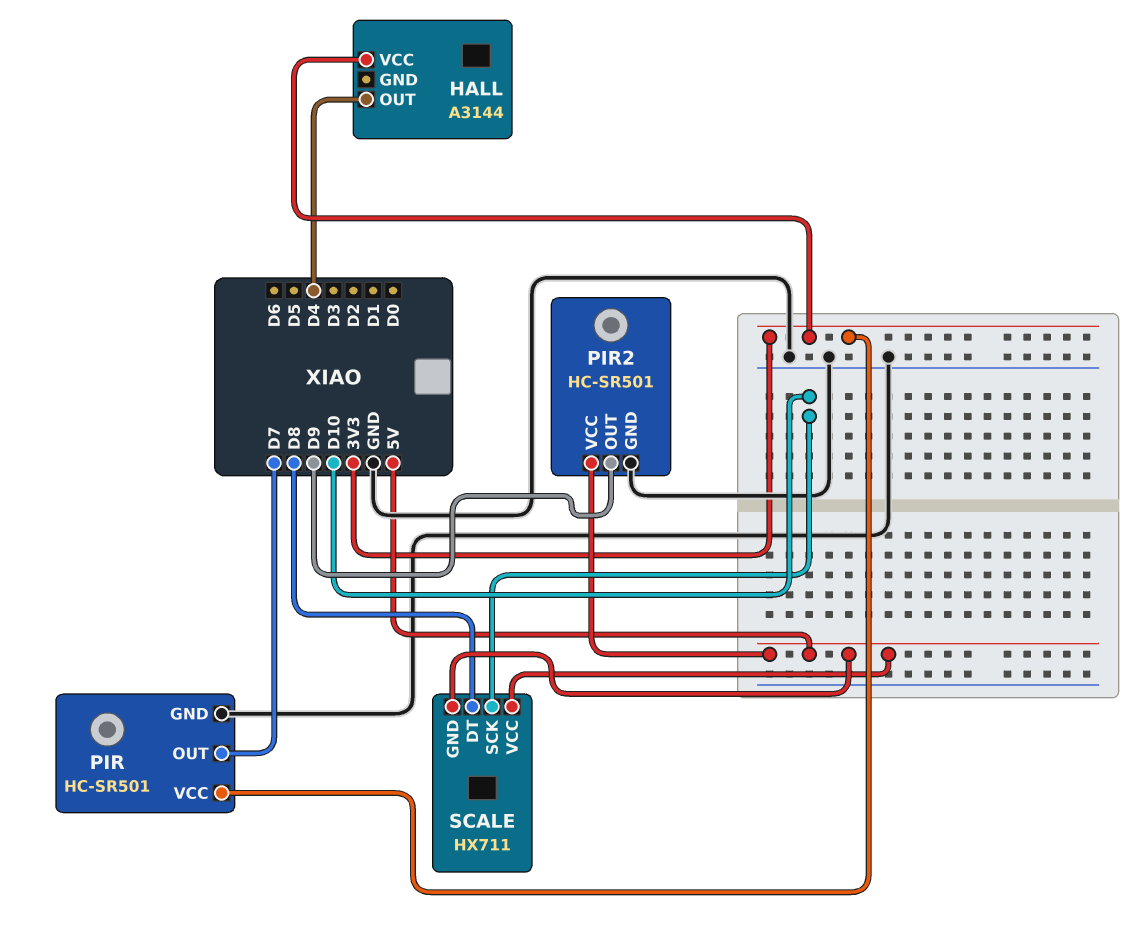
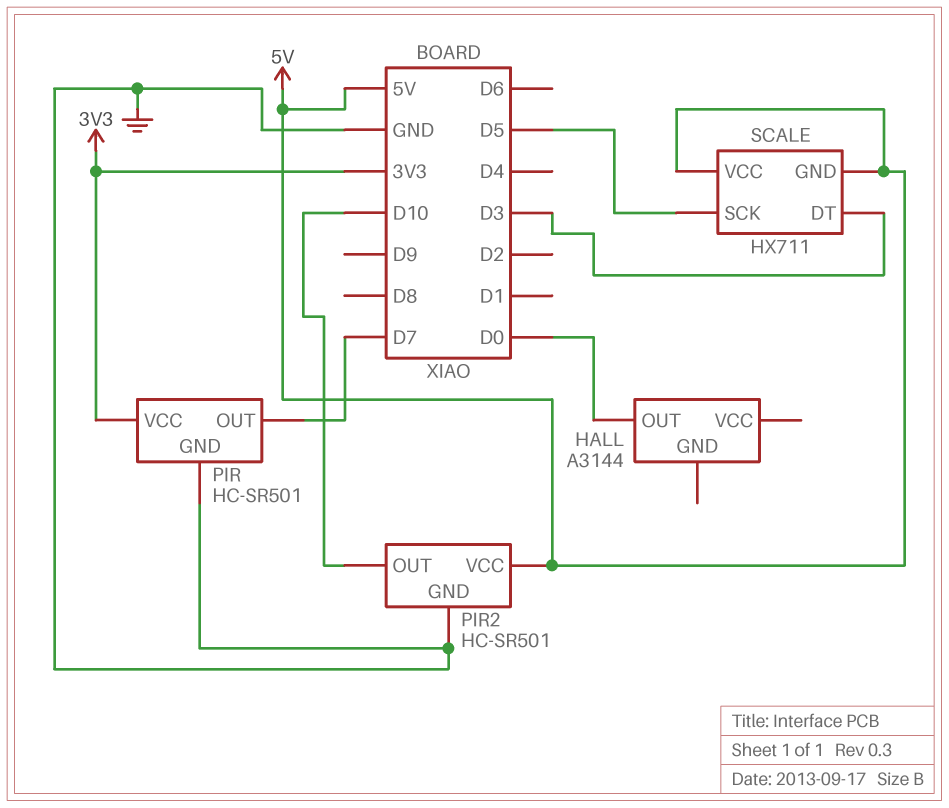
HALL pin OUT: D4 -> D0
HALL pin VCC: 3V3 -> none
PIR2 pin OUT: D9 -> D10
SCALE pin DT: D8 -> D3
SCALE pin SCK: D10 -> D5

